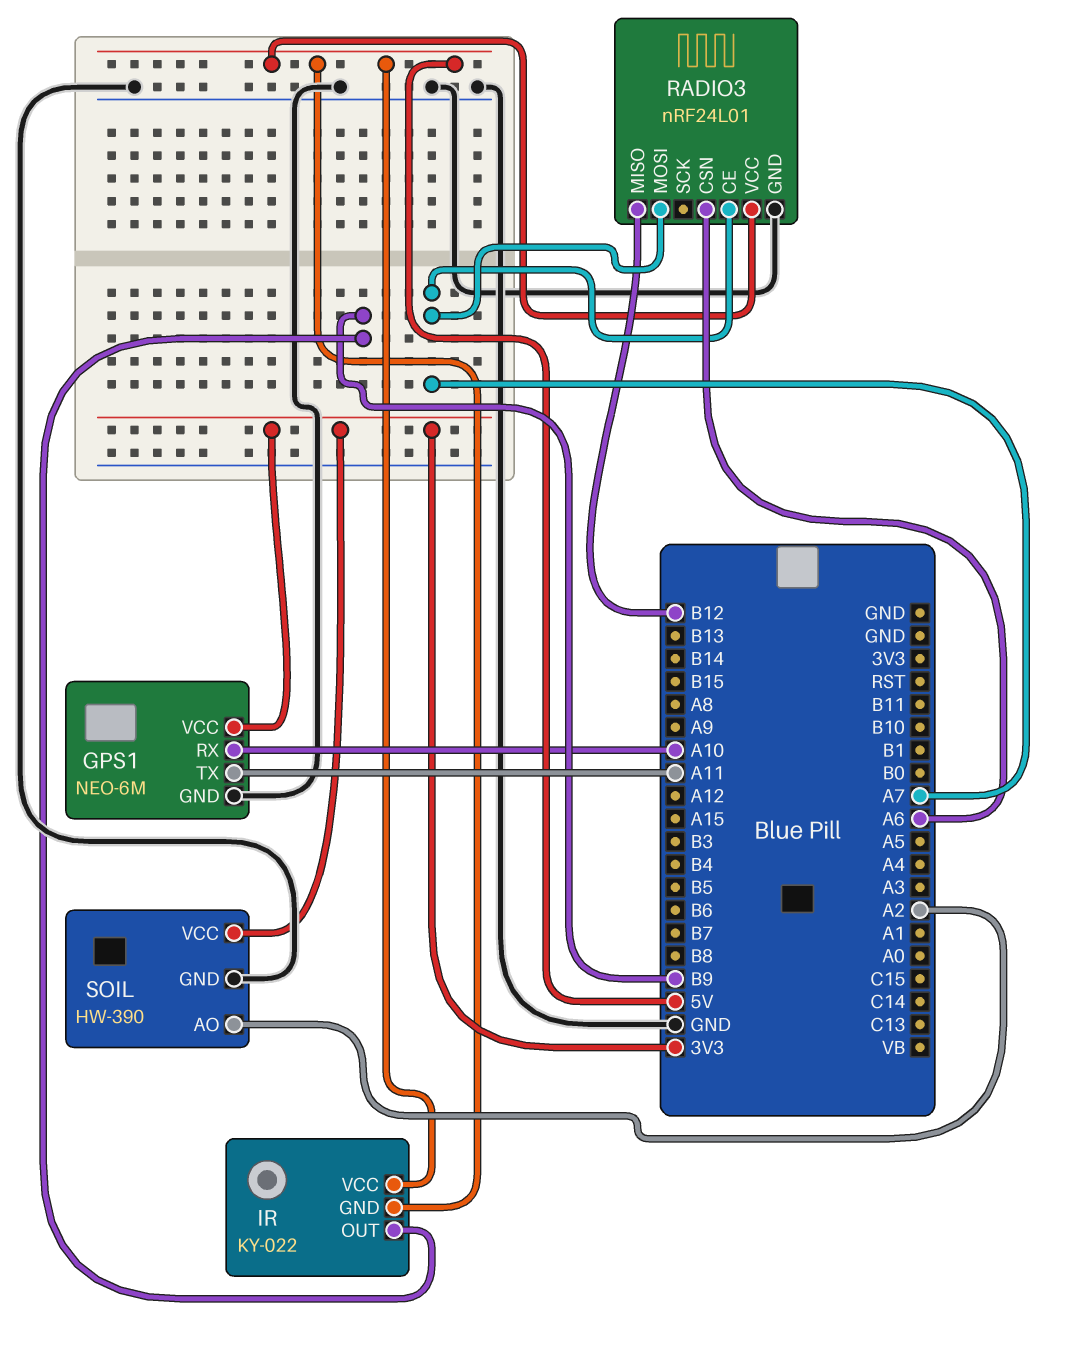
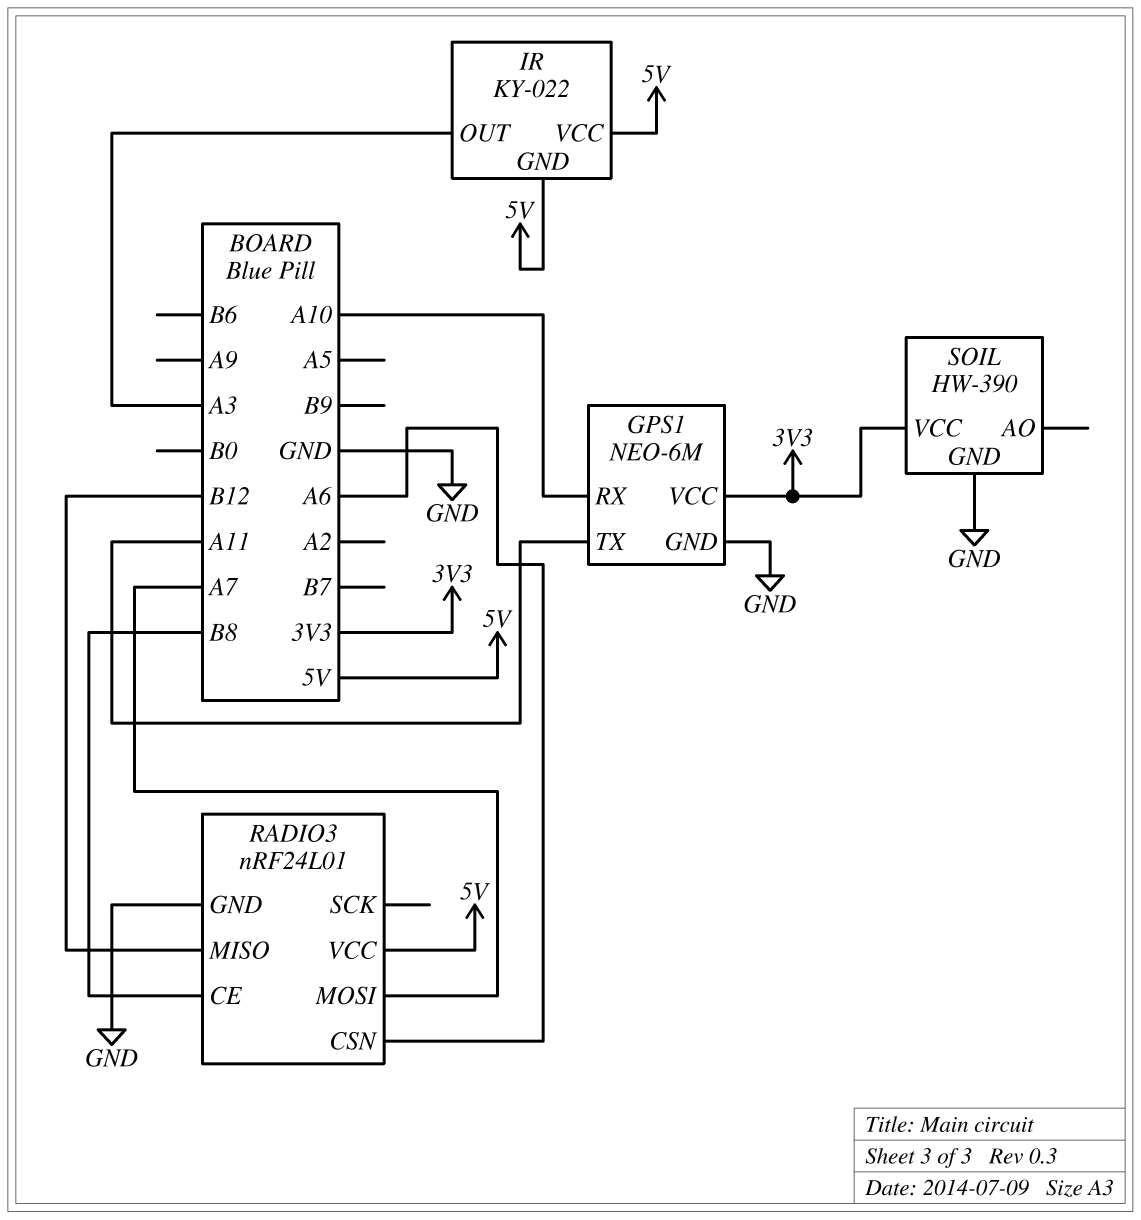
IR pin OUT: B9 -> A3
RADIO3 pin CE: A7 -> B8
SOIL pin AO: A2 -> none

